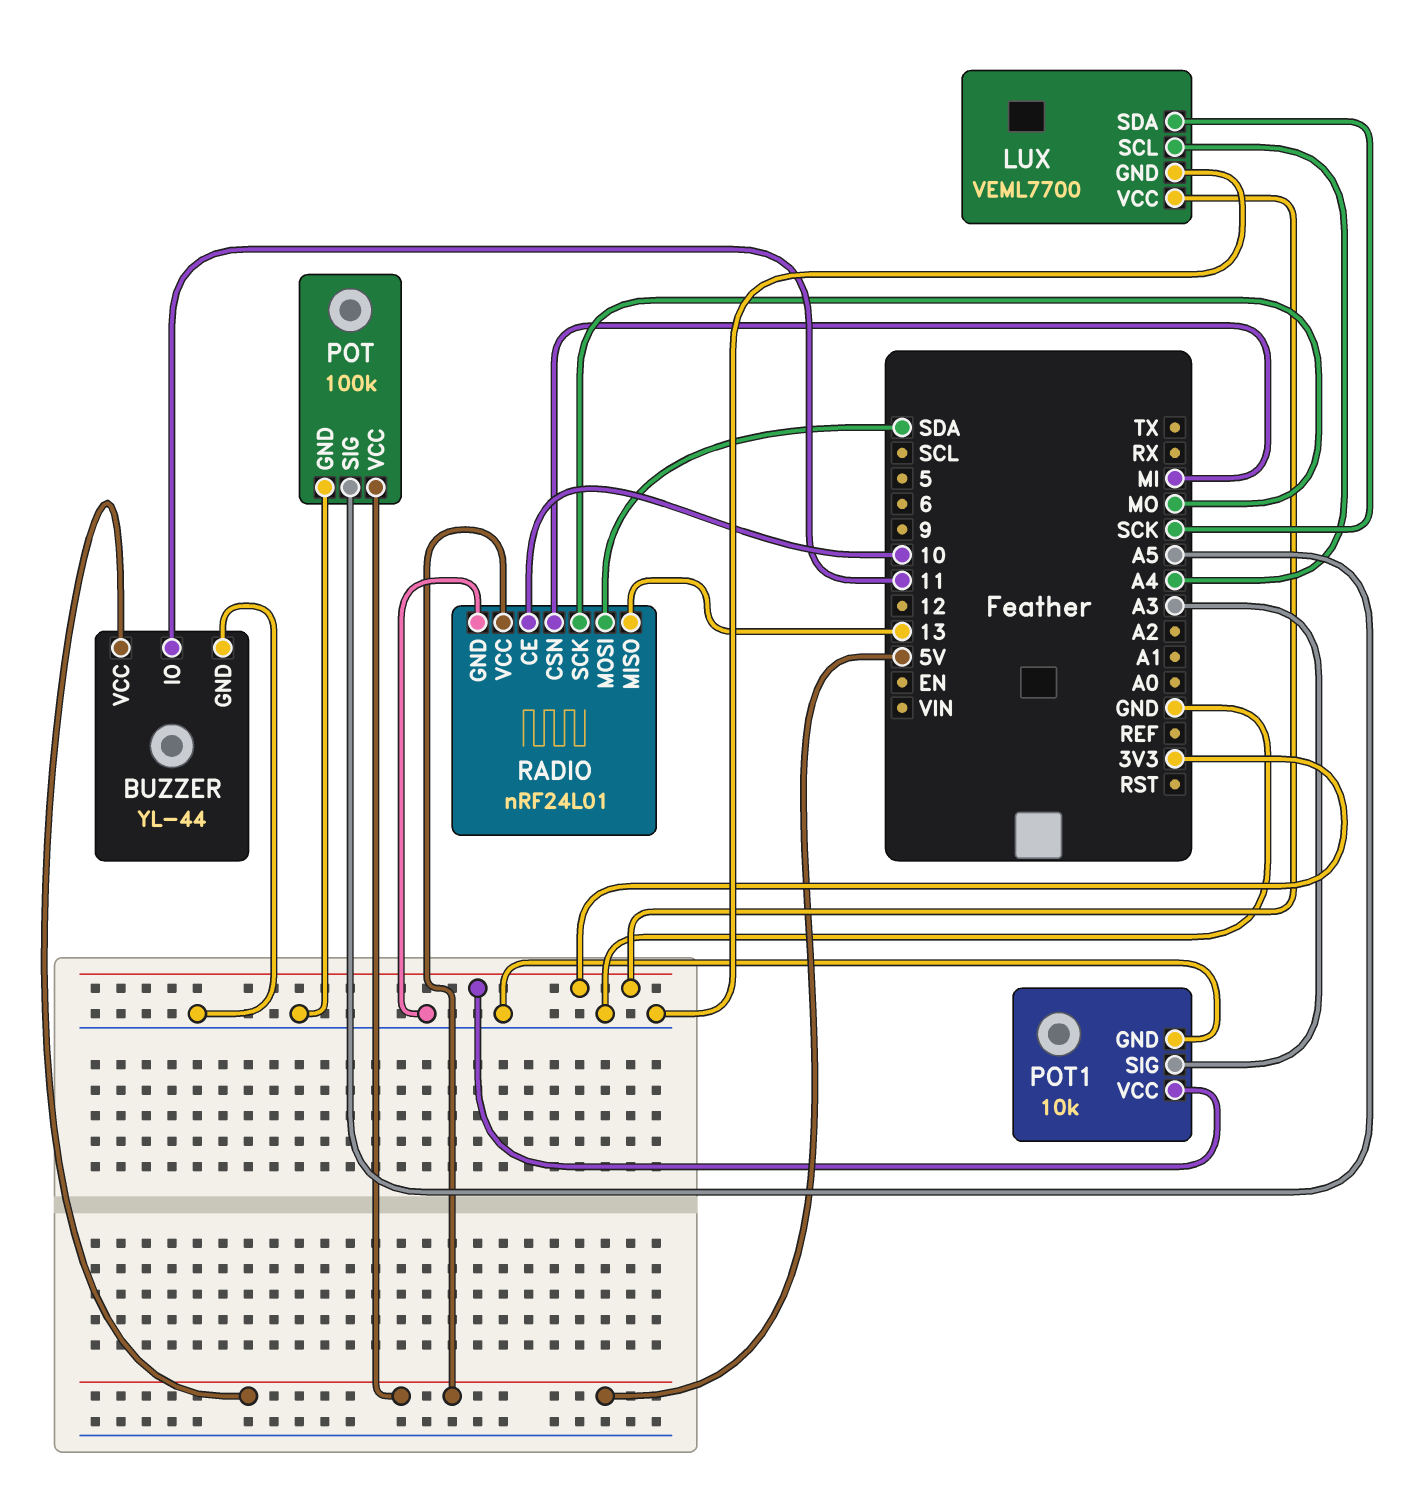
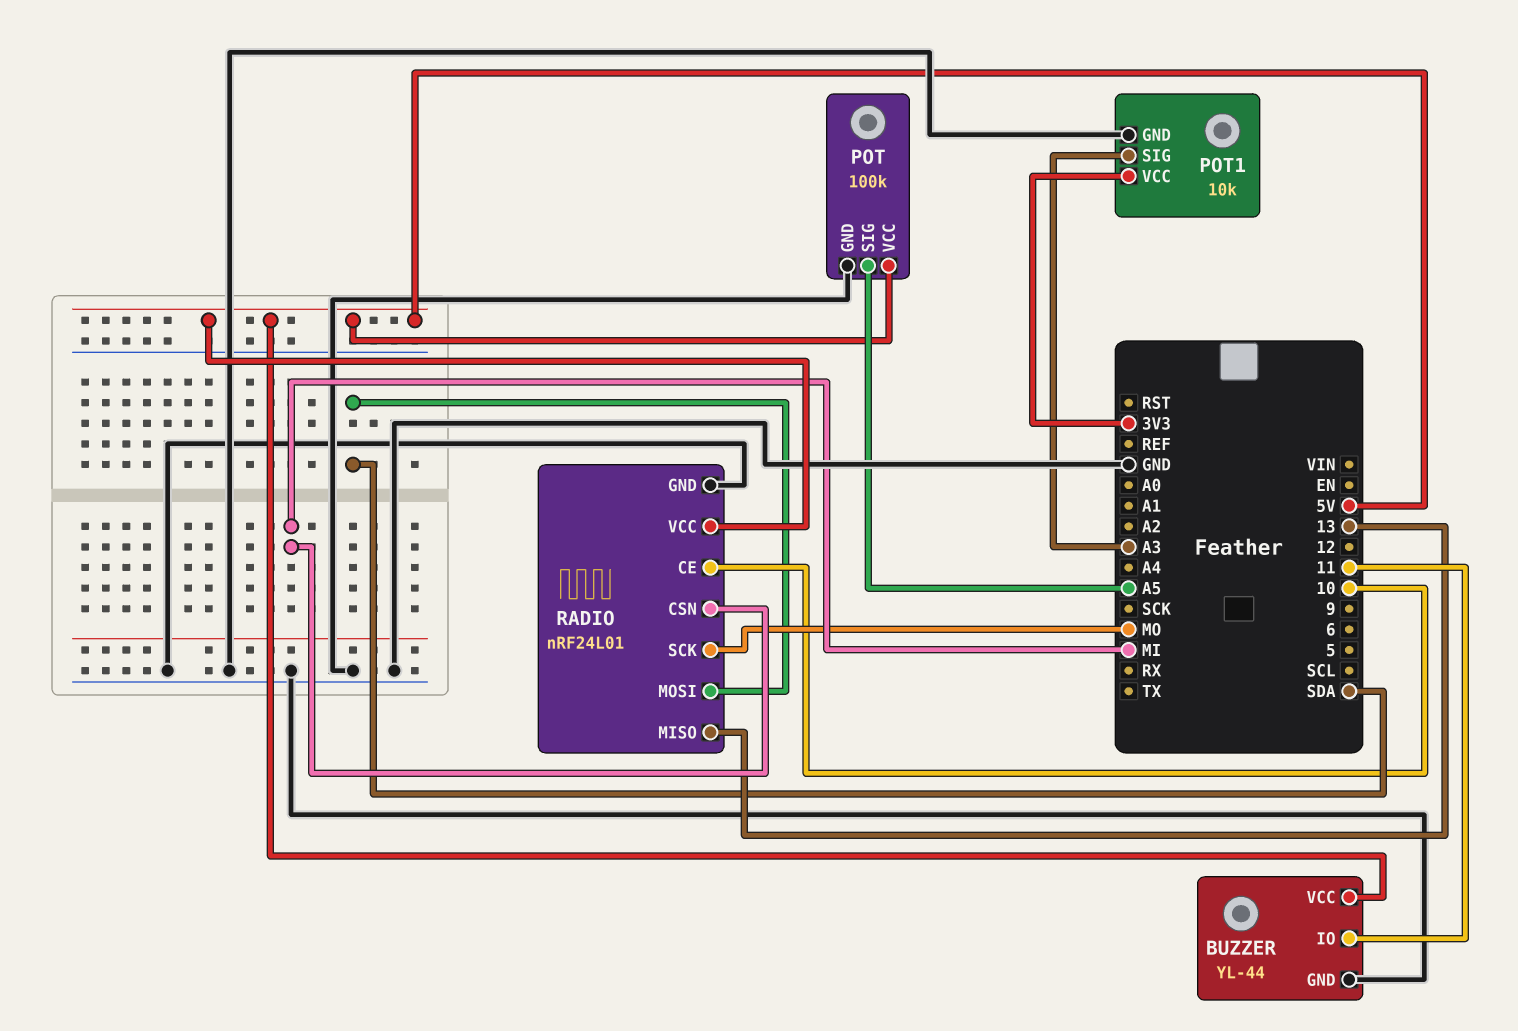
LUX: VEML7700 -> none
LUX pin GND: GND -> none
LUX pin SCL: A4 -> none
LUX pin SDA: SCK -> none
LUX pin VCC: 3V3 -> none

